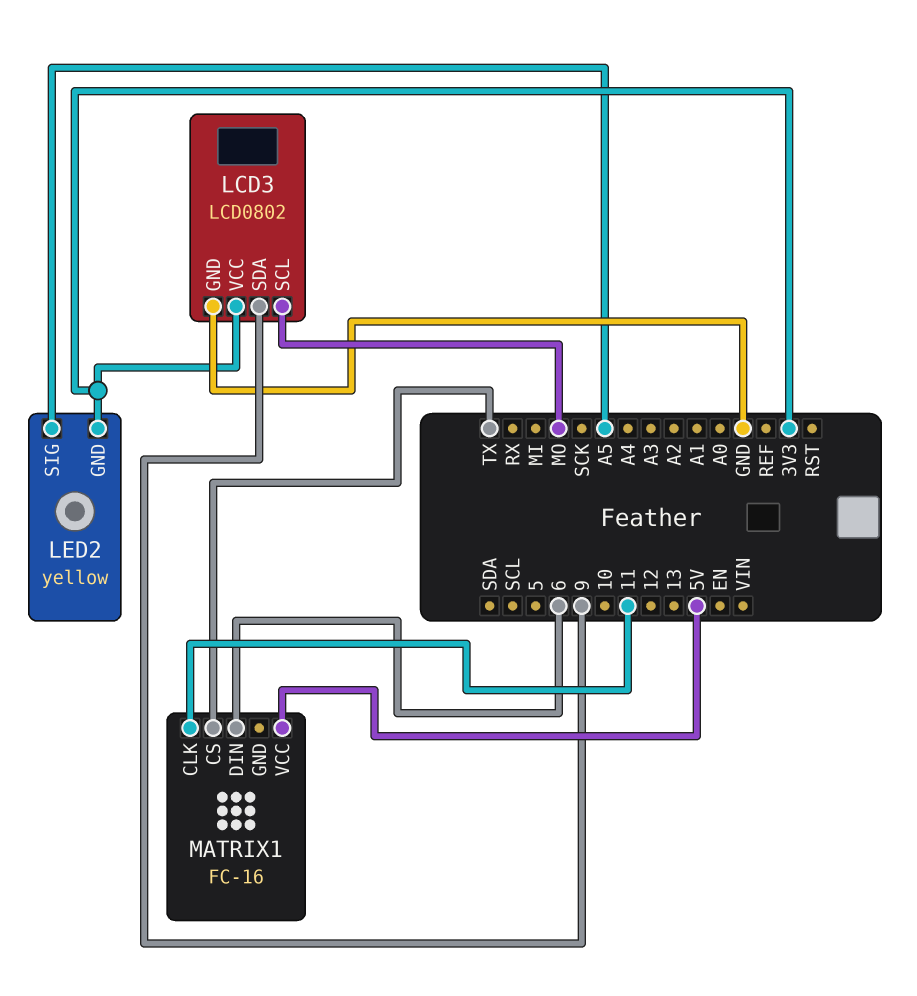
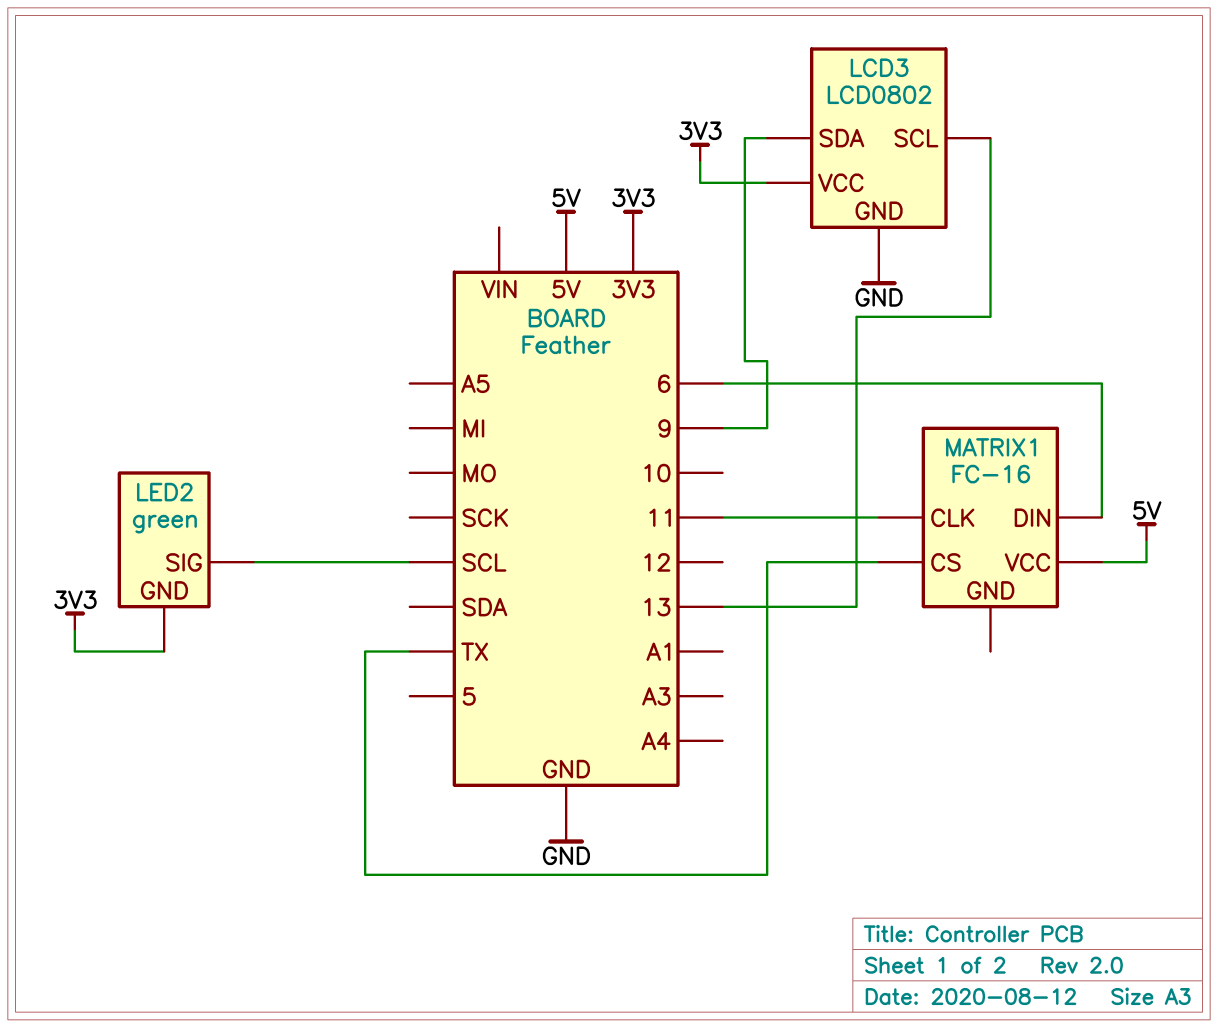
LCD3 pin SCL: MO -> 13
LED2: yellow -> green
LED2 pin SIG: A5 -> SCL

